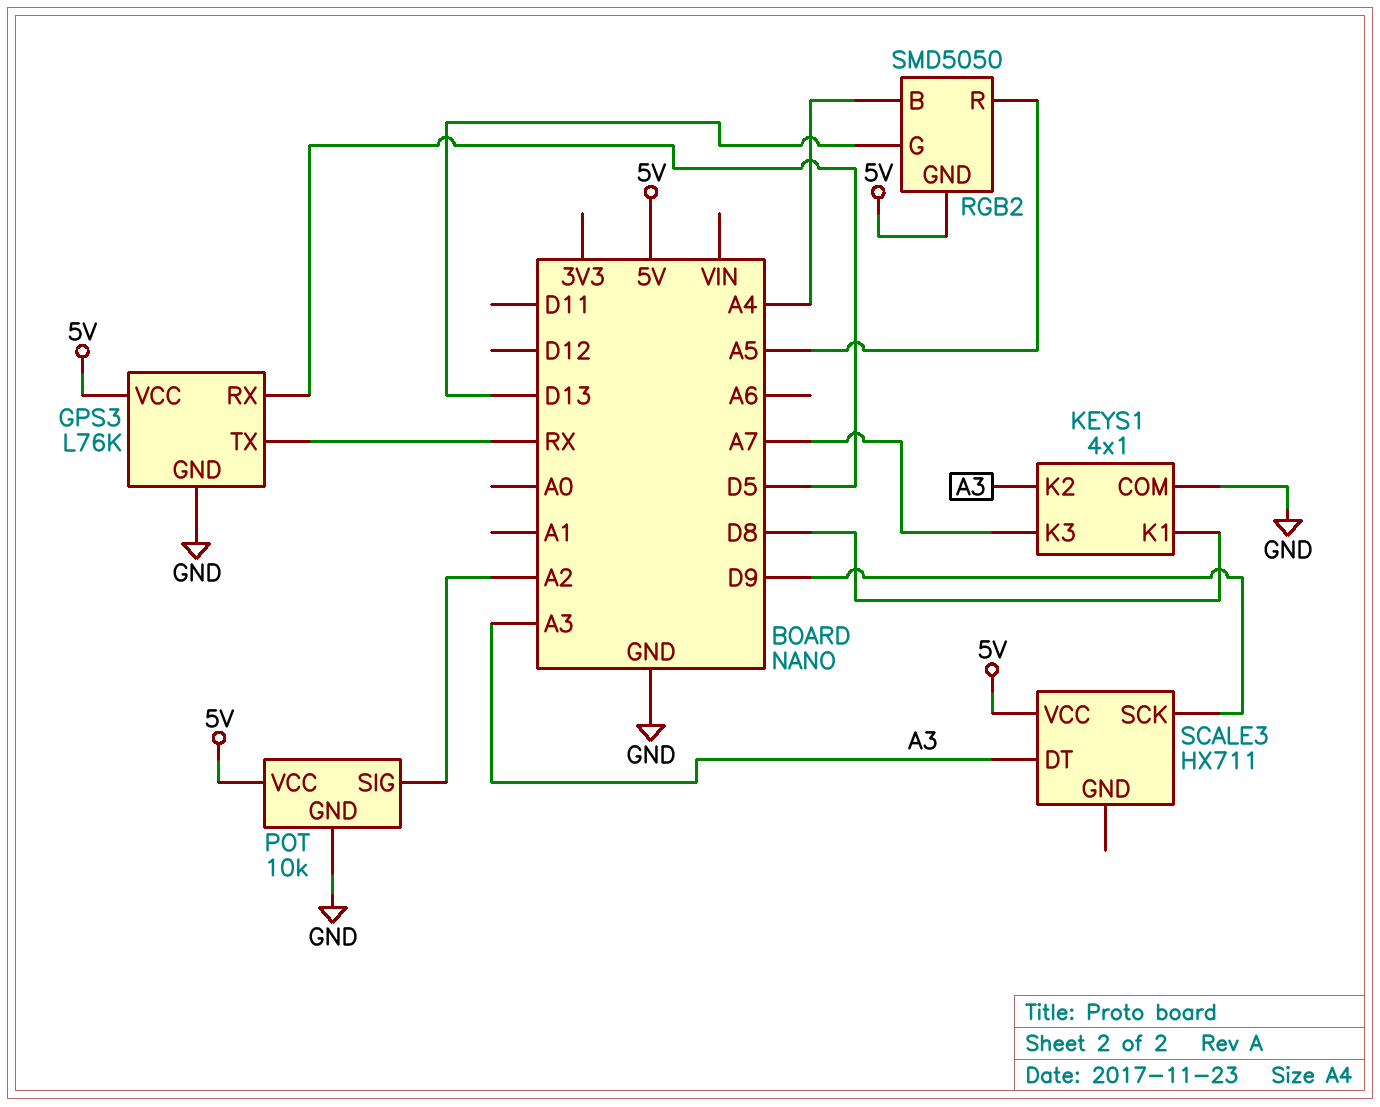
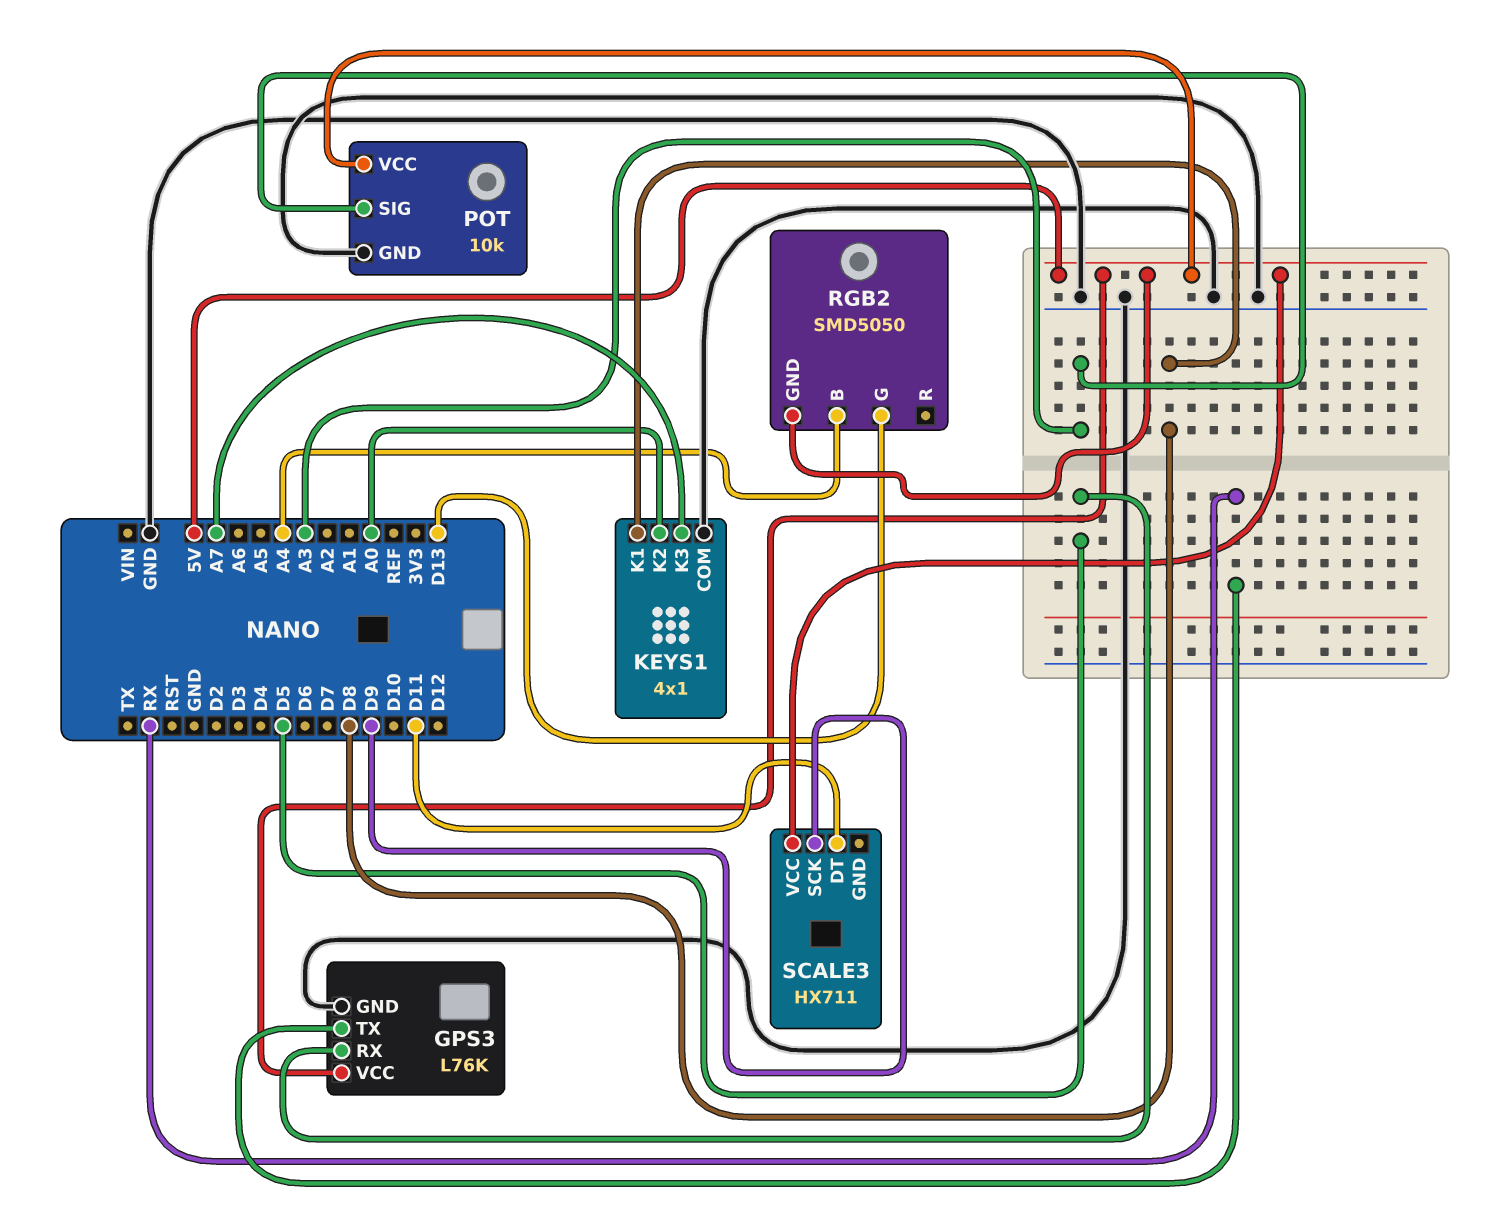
KEYS1 pin K2: A3 -> A0
POT pin SIG: A2 -> A3
RGB2 pin R: A5 -> none
SCALE3 pin DT: A3 -> D11

